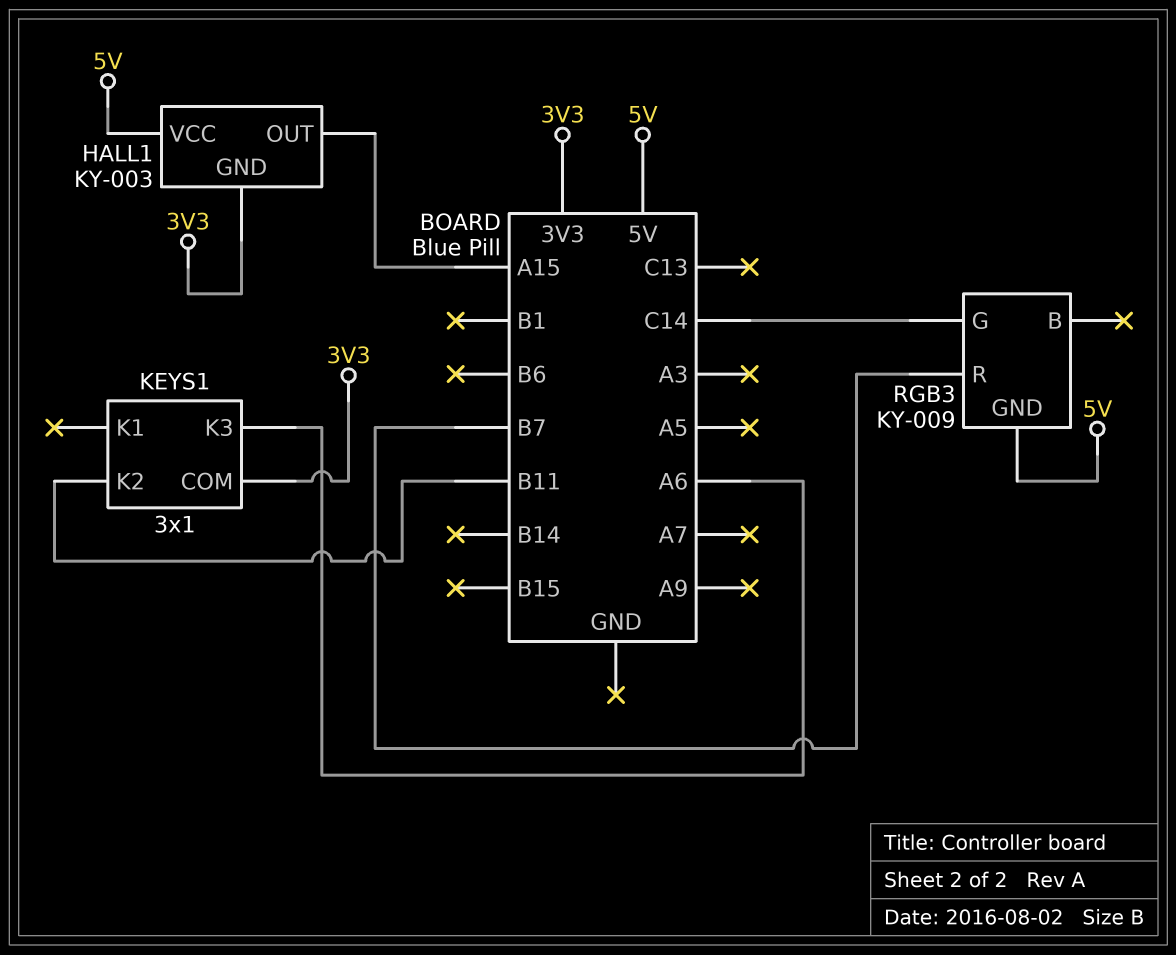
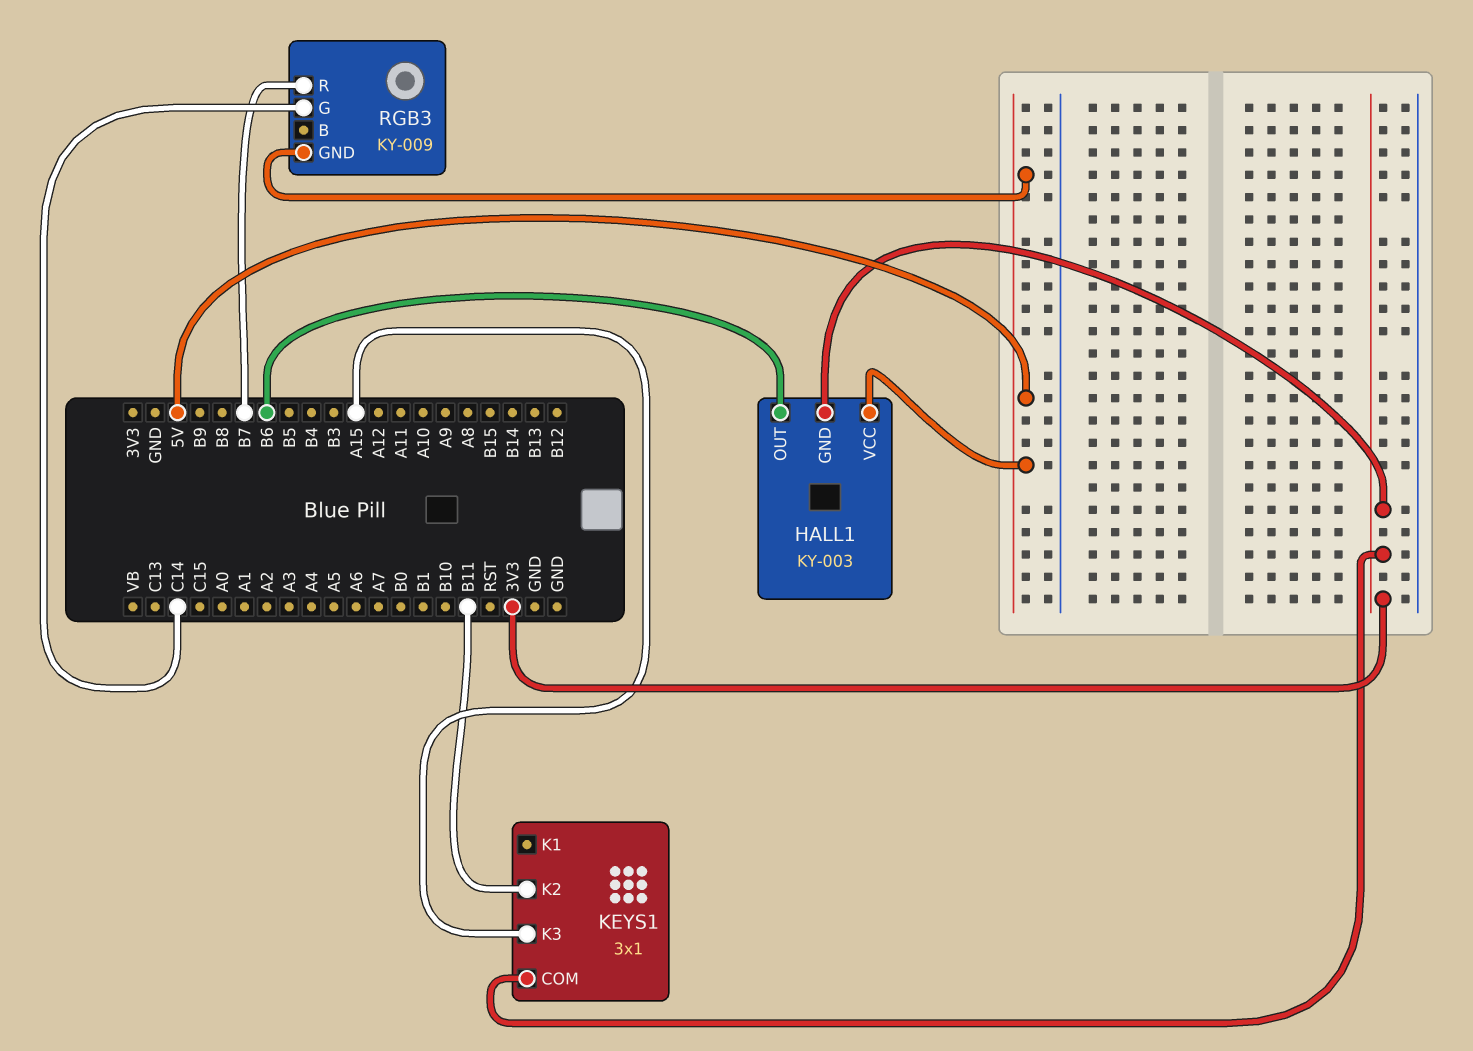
HALL1 pin OUT: A15 -> B6
KEYS1 pin K3: A6 -> A15

